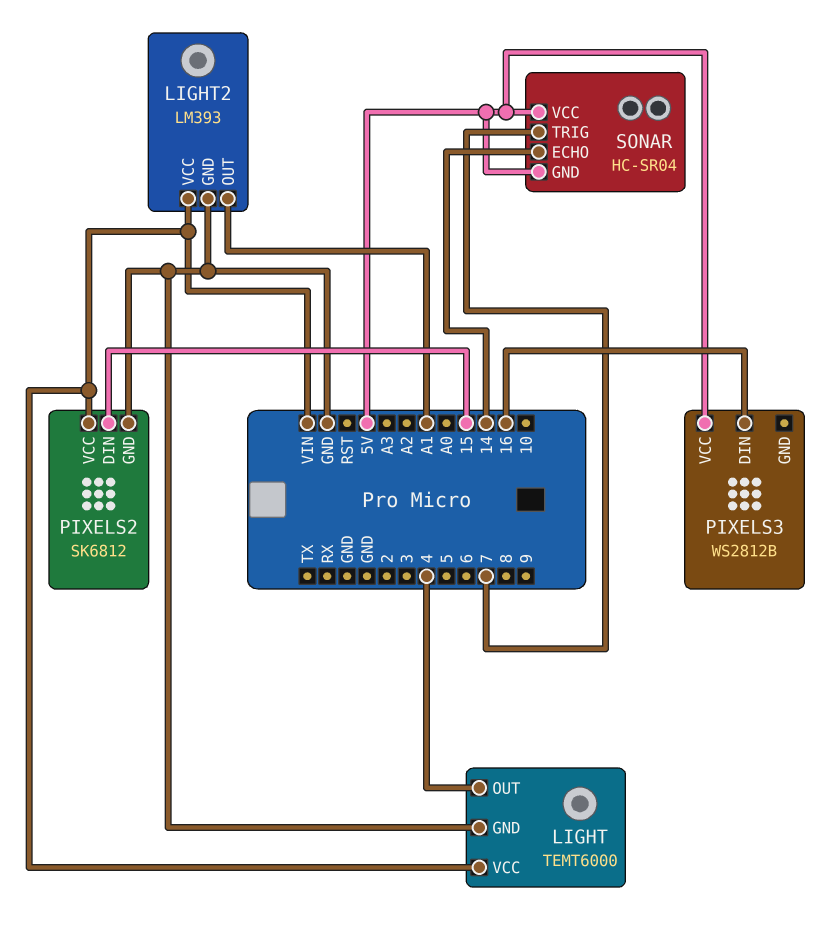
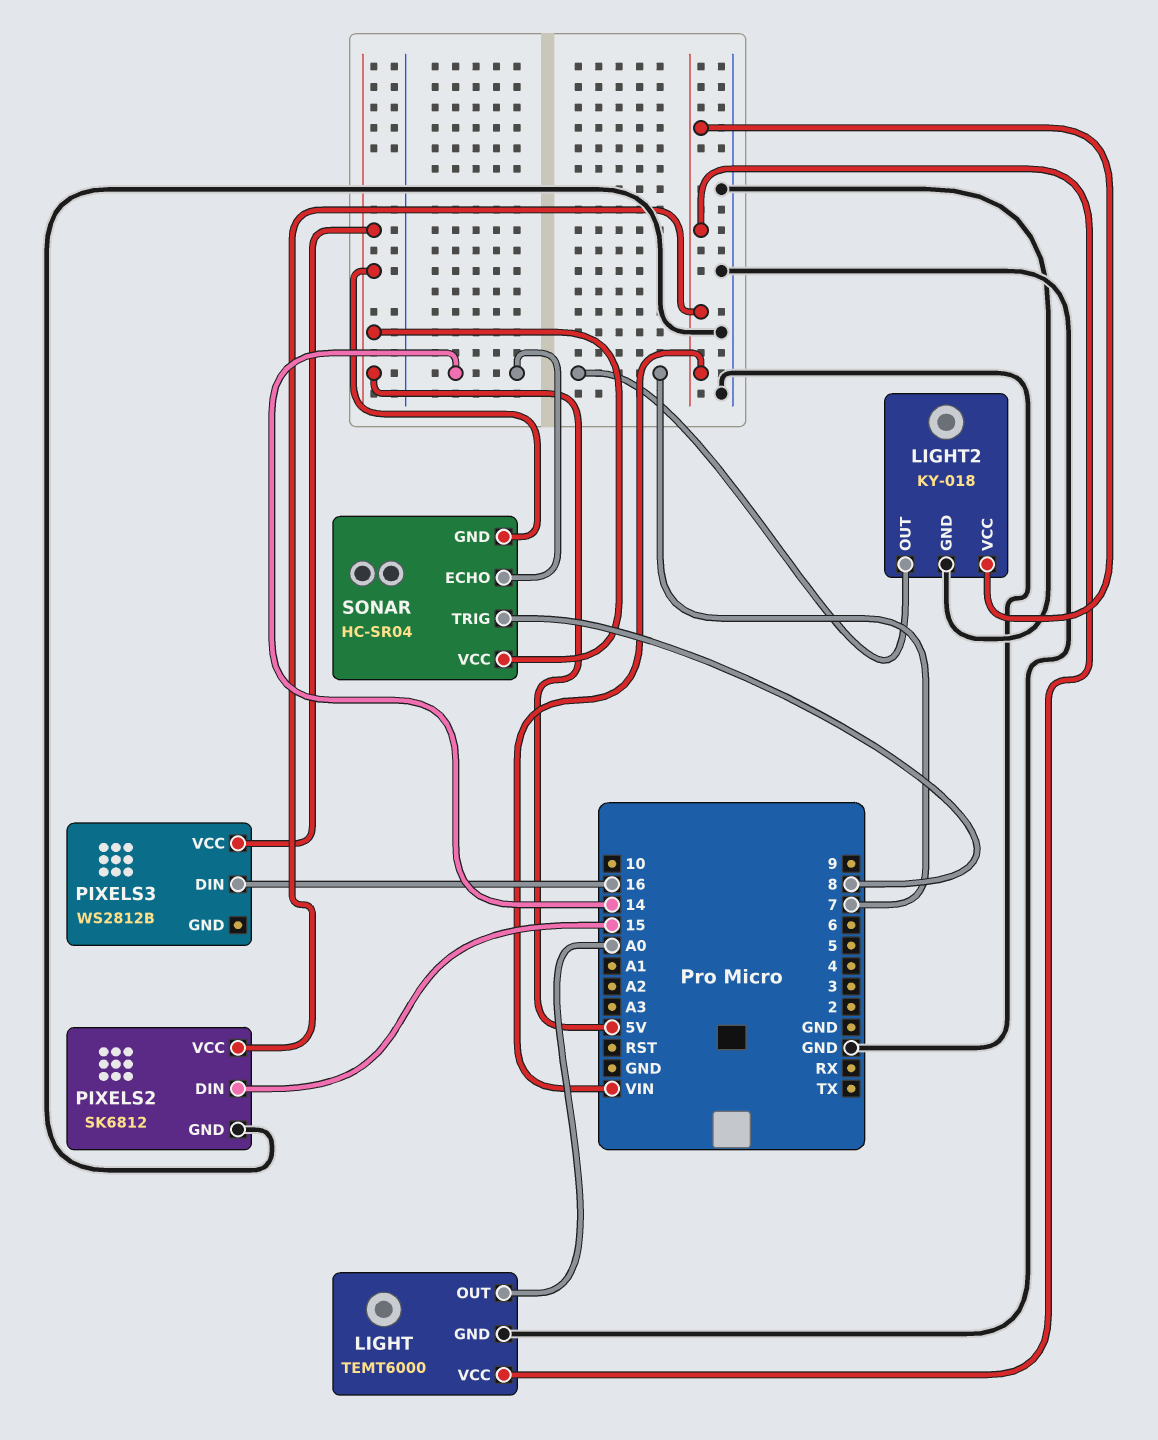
LIGHT pin OUT: 4 -> A0
LIGHT2: LM393 -> KY-018
LIGHT2 pin OUT: A1 -> 7
SONAR pin TRIG: 7 -> 8

